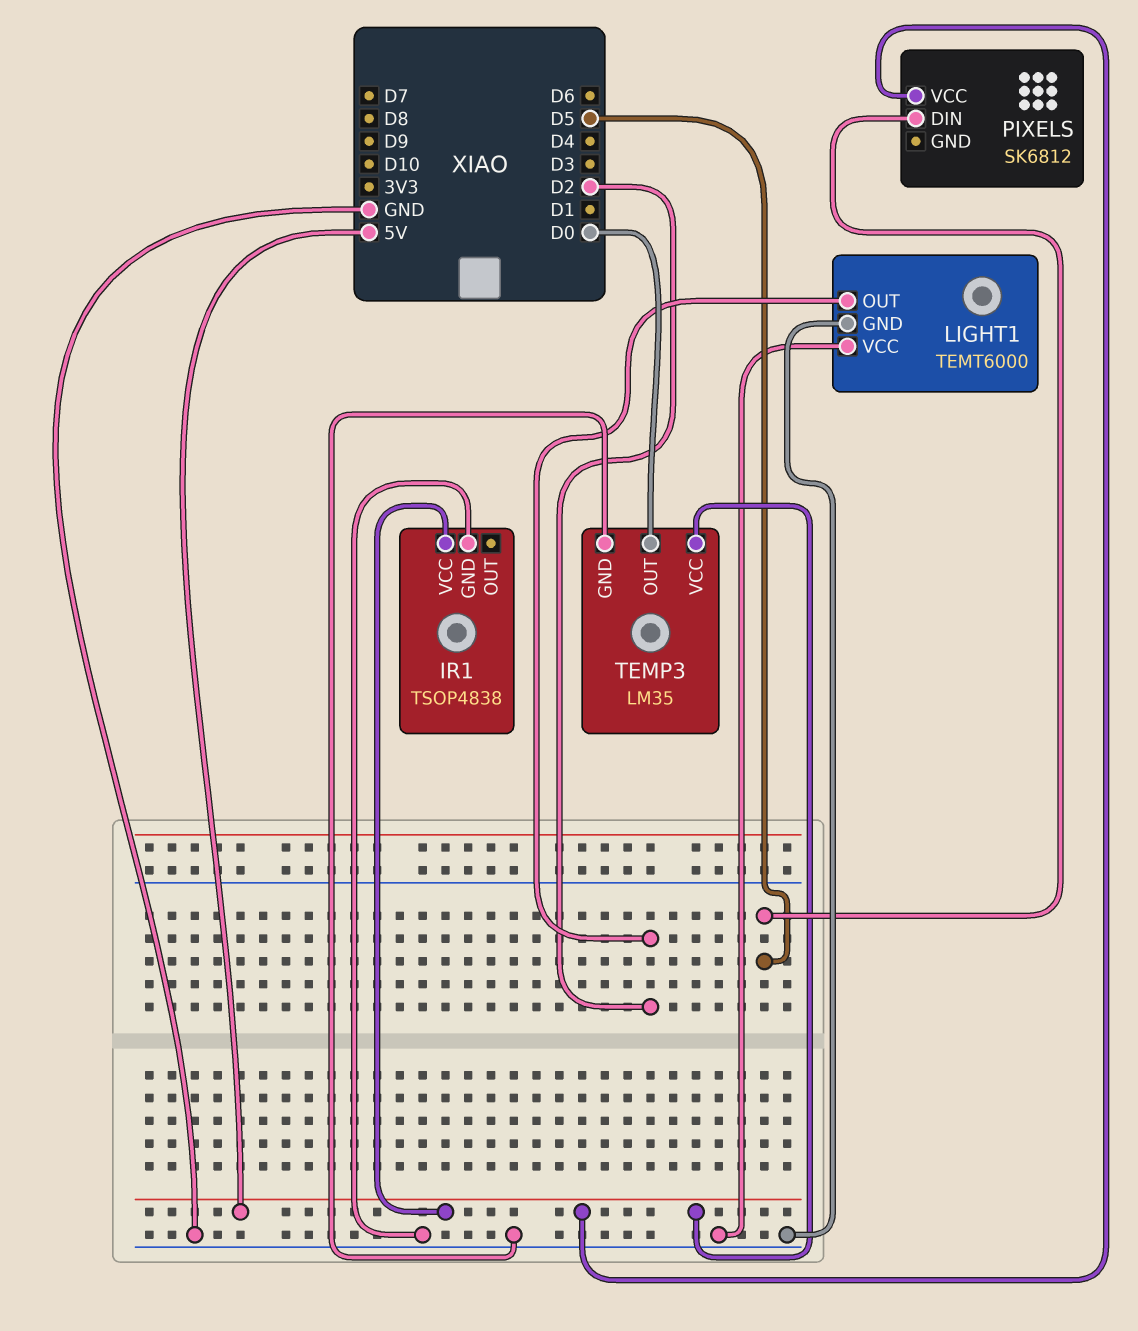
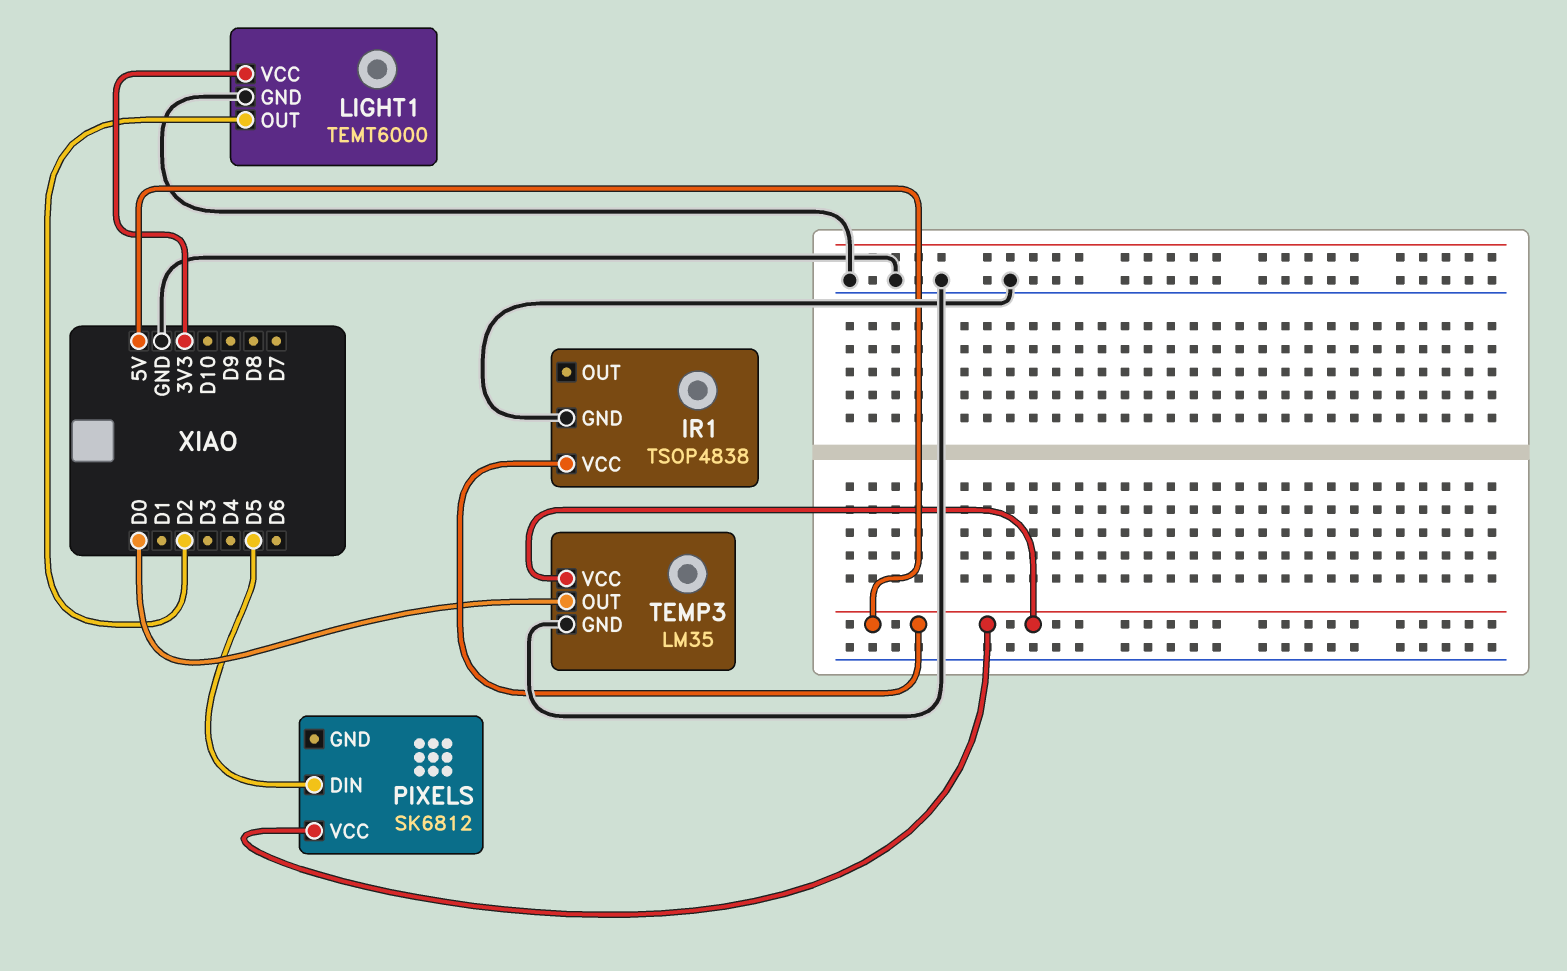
LIGHT1 pin VCC: GND -> 3V3

